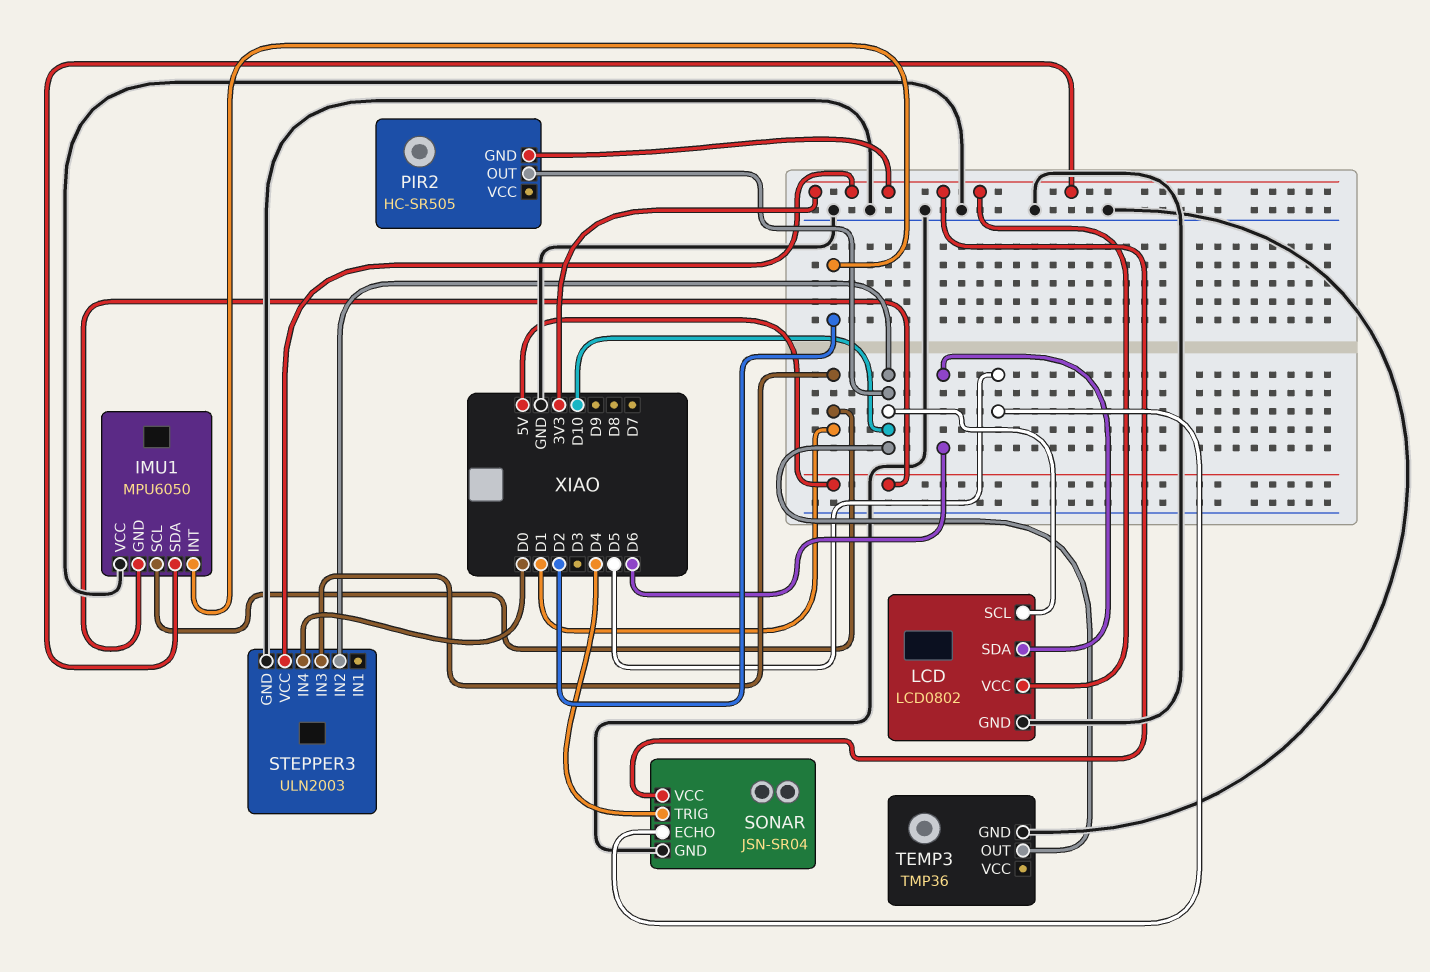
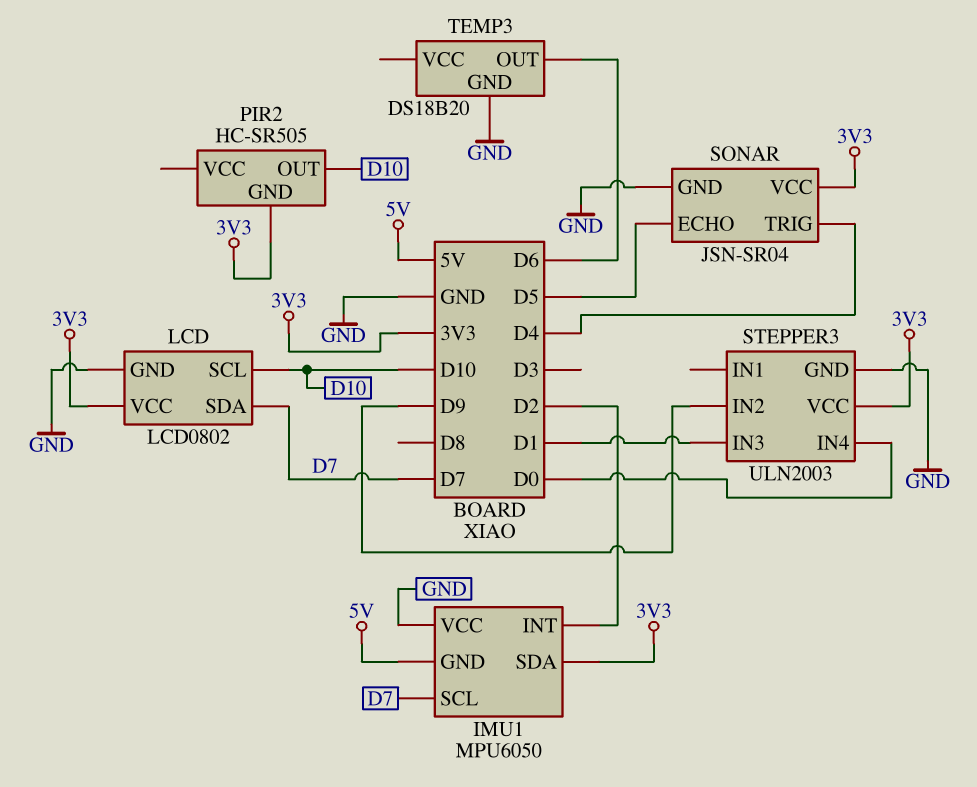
IMU1 pin SCL: D1 -> D7
LCD pin SDA: D6 -> D7
STEPPER3 pin IN2: D10 -> D9
TEMP3: TMP36 -> DS18B20
TEMP3 pin OUT: D10 -> D6

